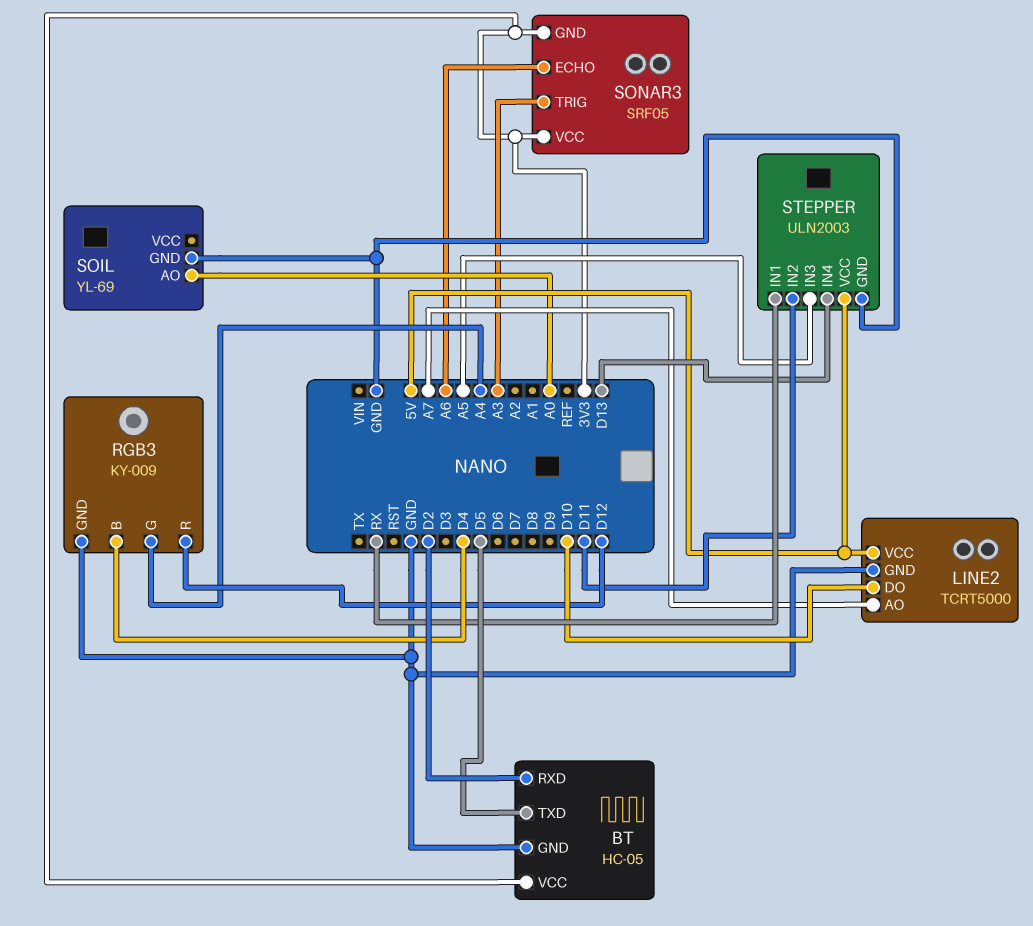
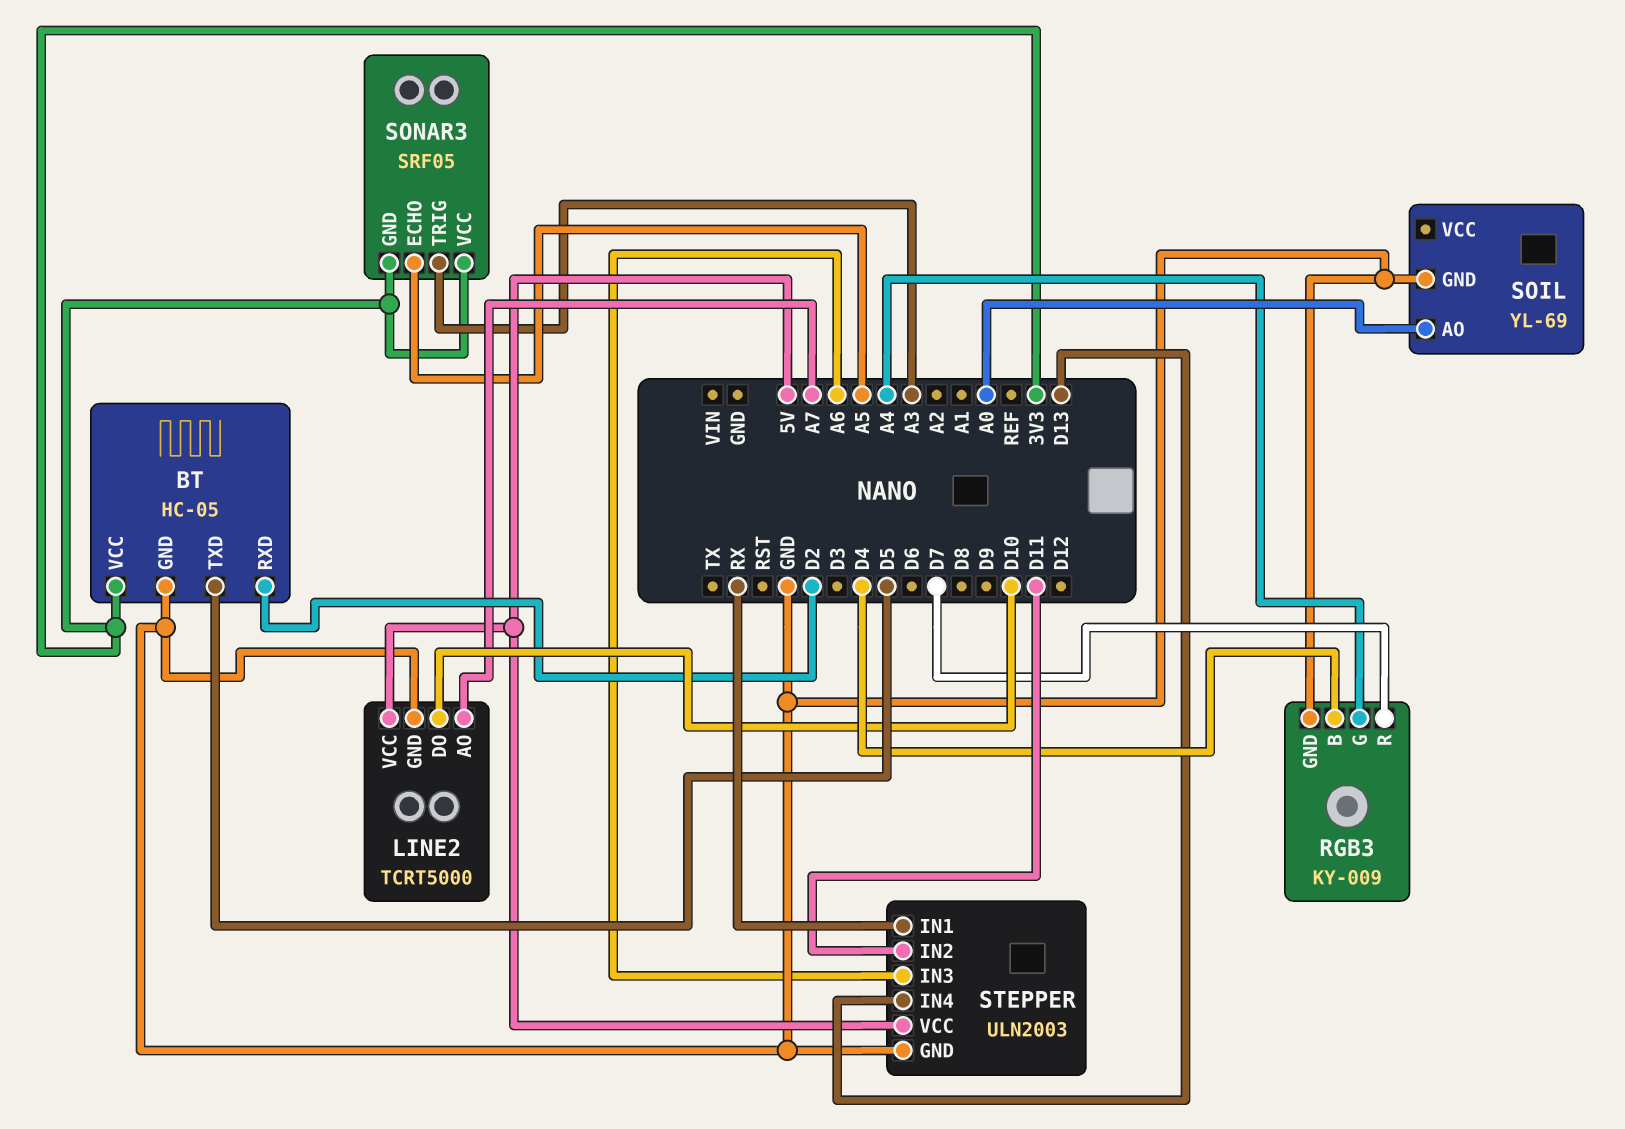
RGB3 pin R: D12 -> D7
SONAR3 pin ECHO: A6 -> A5
STEPPER pin IN3: A5 -> A6

